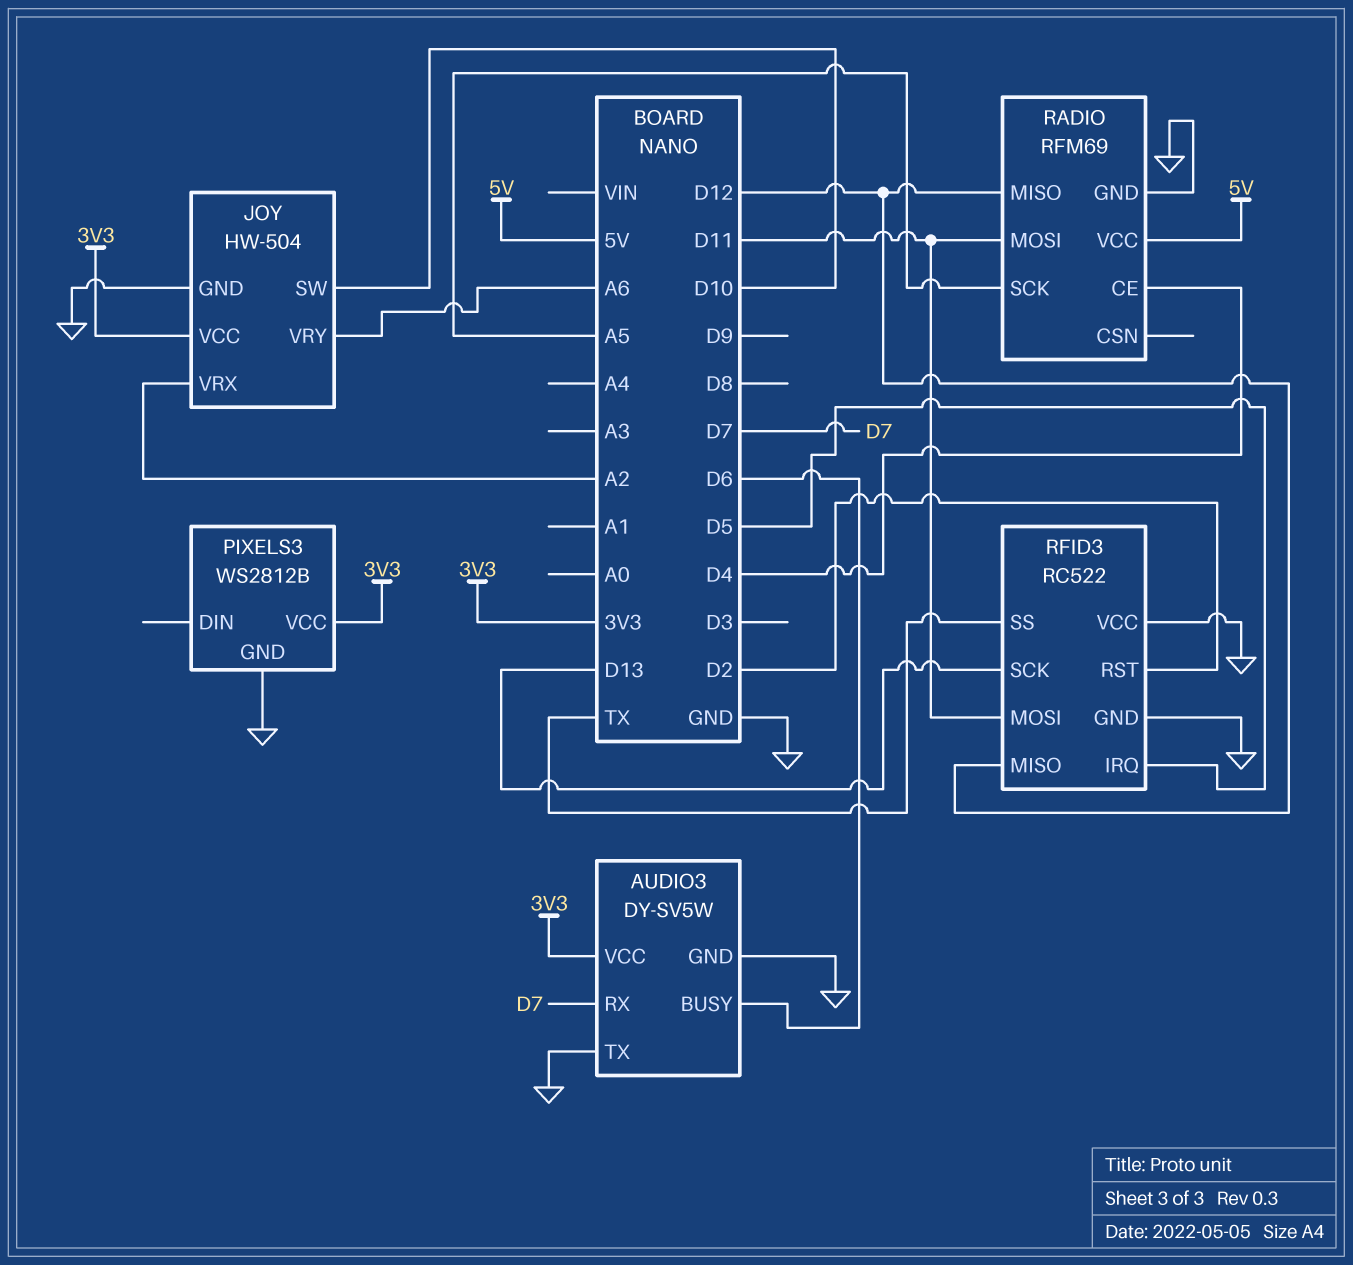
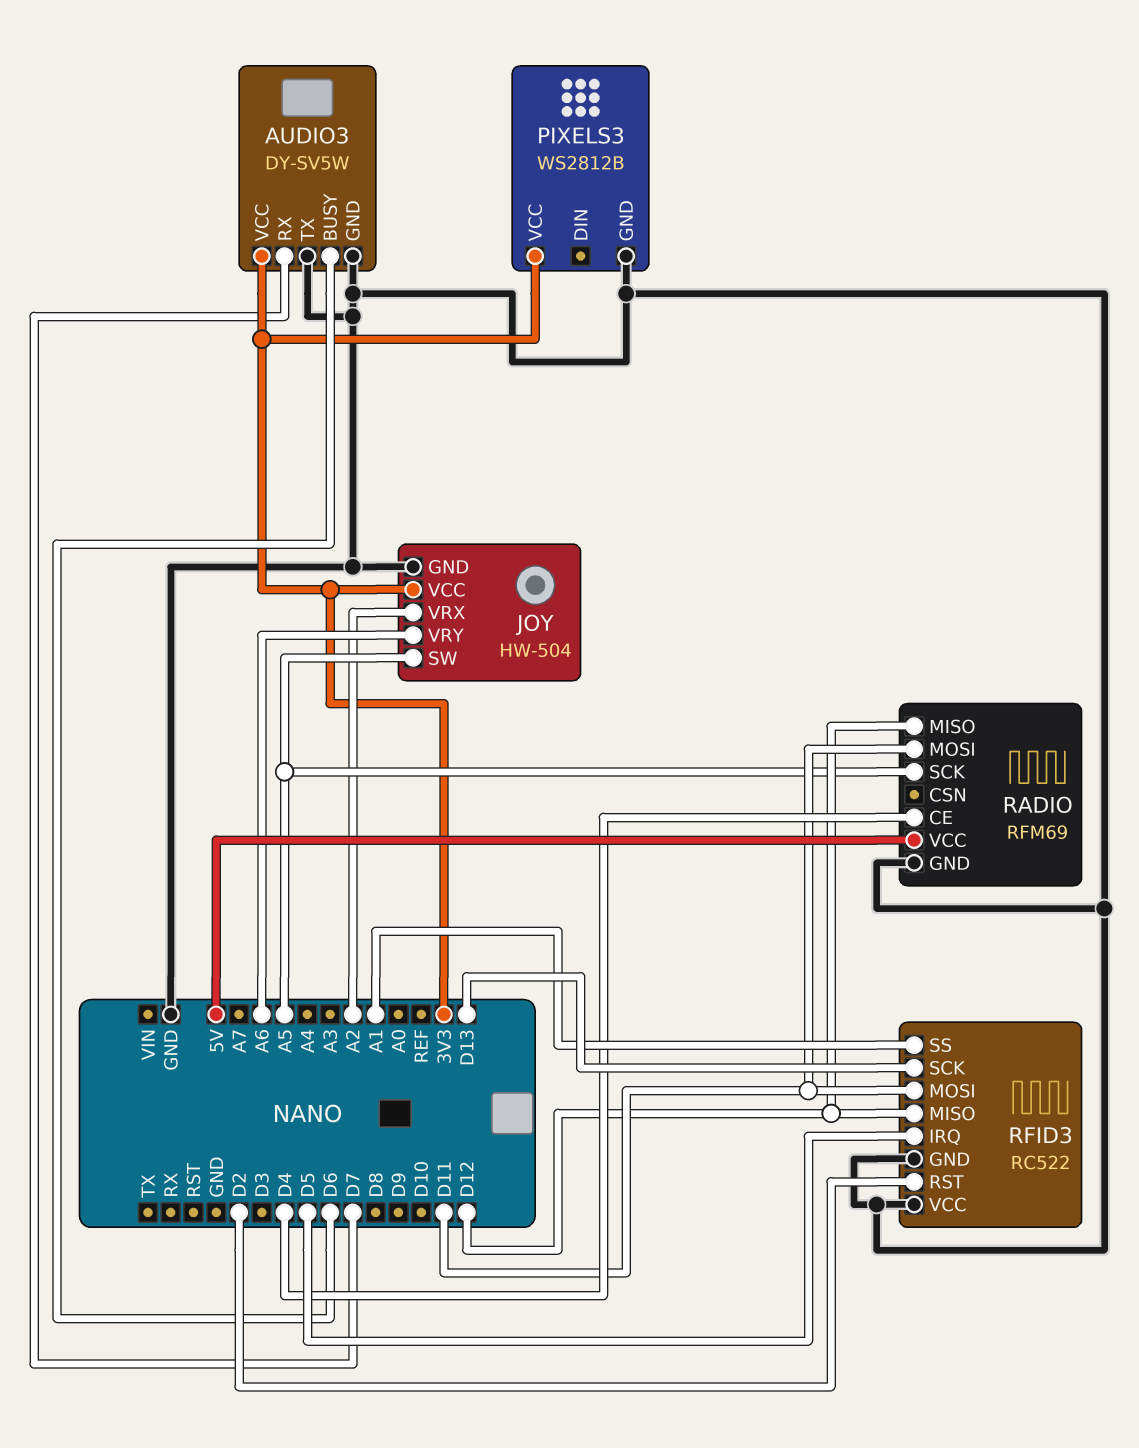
JOY pin SW: D10 -> A5
RFID3 pin SS: TX -> A1

